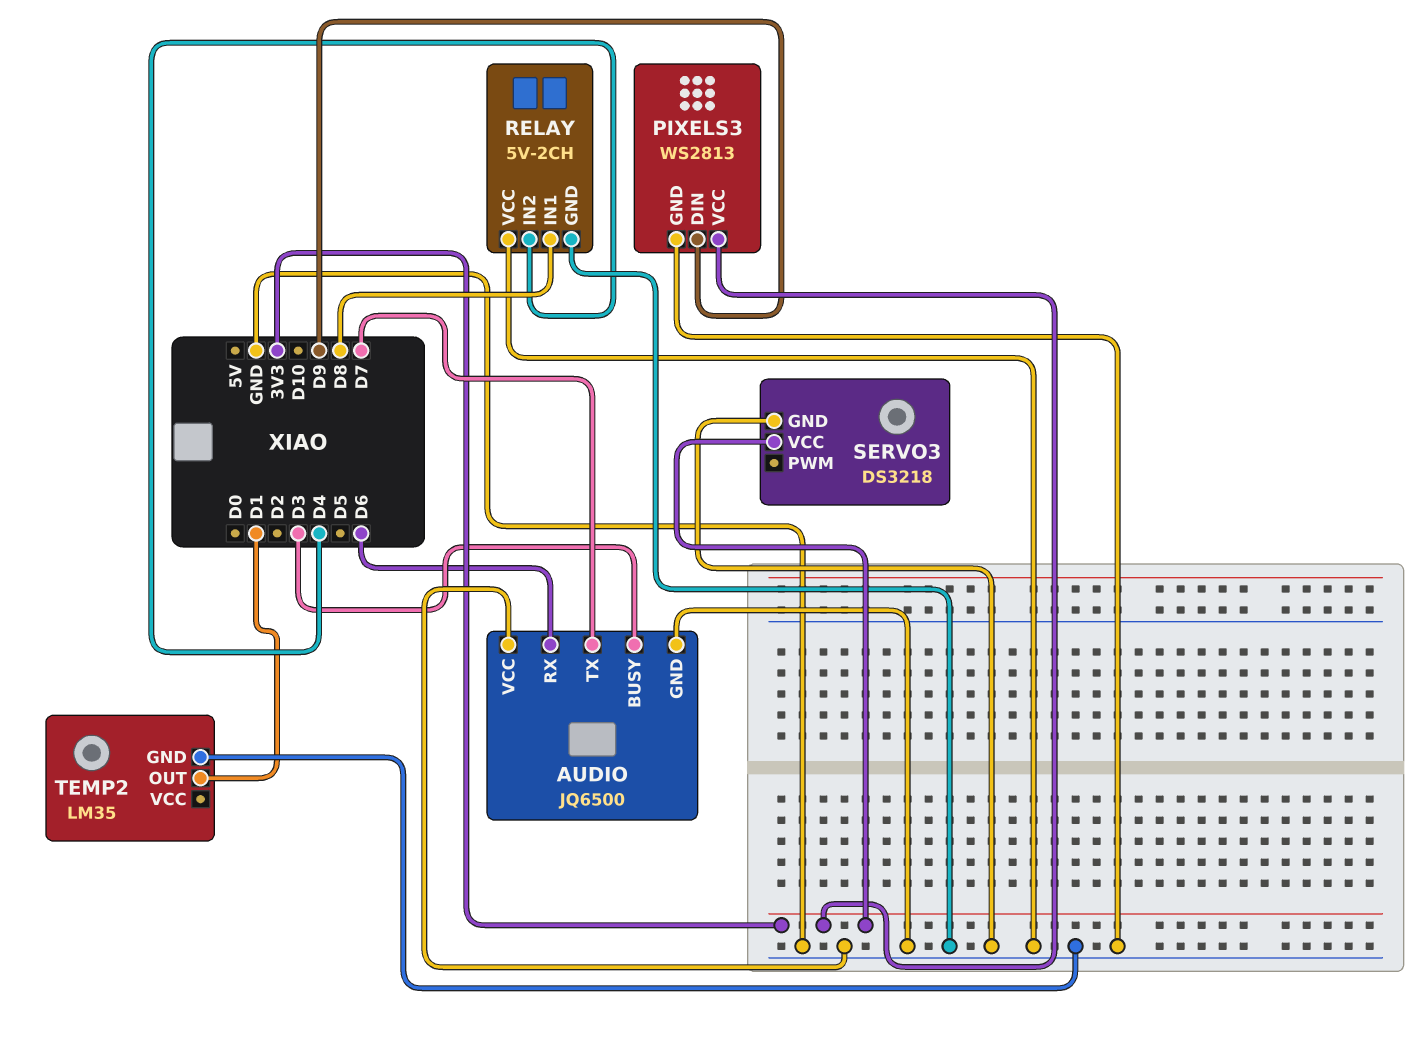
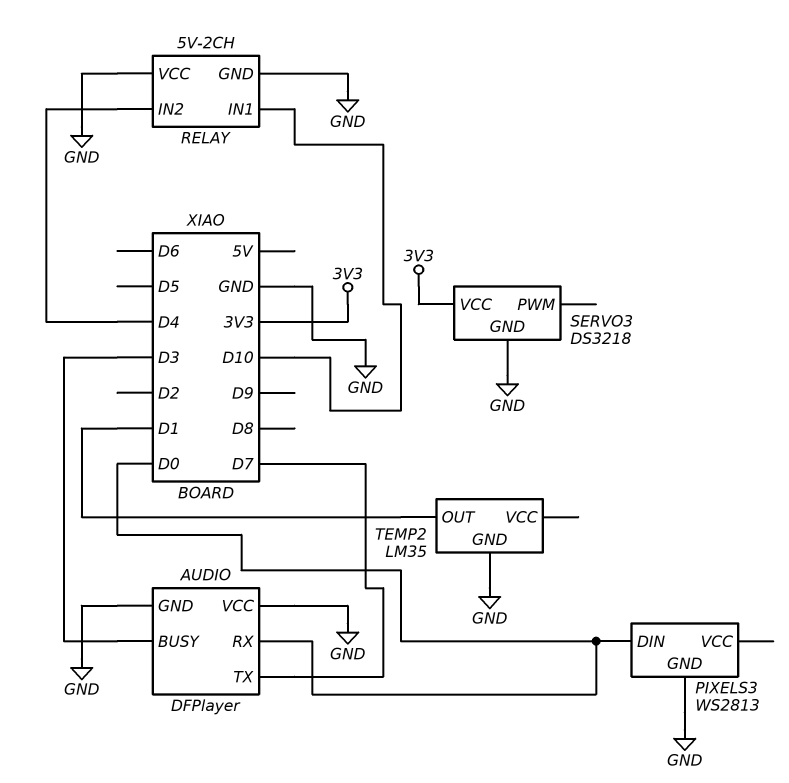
AUDIO: JQ6500 -> DFPlayer
AUDIO pin RX: D6 -> D0
PIXELS3 pin DIN: D9 -> D0
PIXELS3 pin VCC: 3V3 -> none
RELAY pin IN1: D8 -> D10

